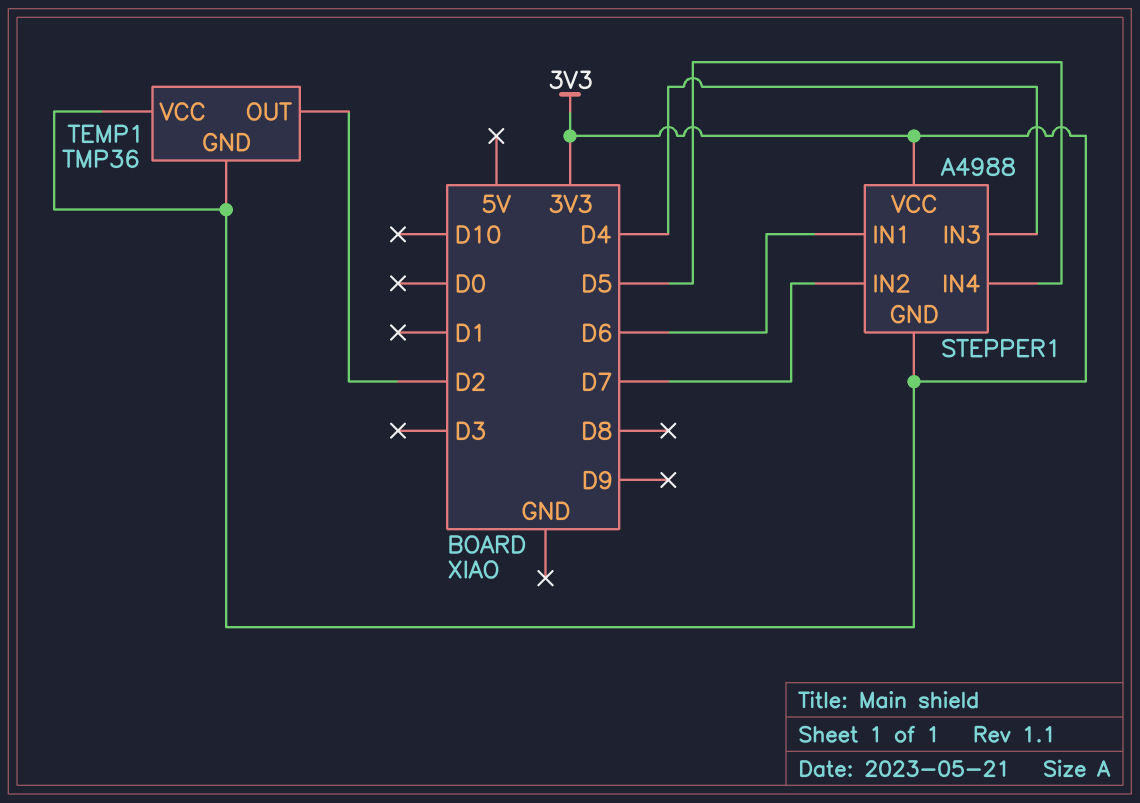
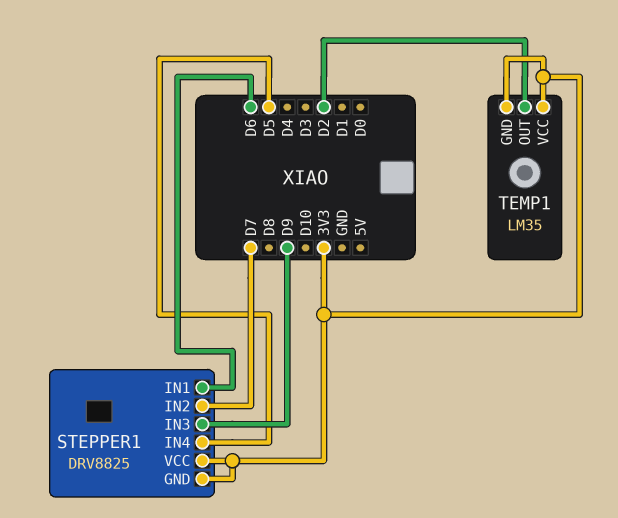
STEPPER1: A4988 -> DRV8825
STEPPER1 pin IN3: D4 -> D9
TEMP1: TMP36 -> LM35

